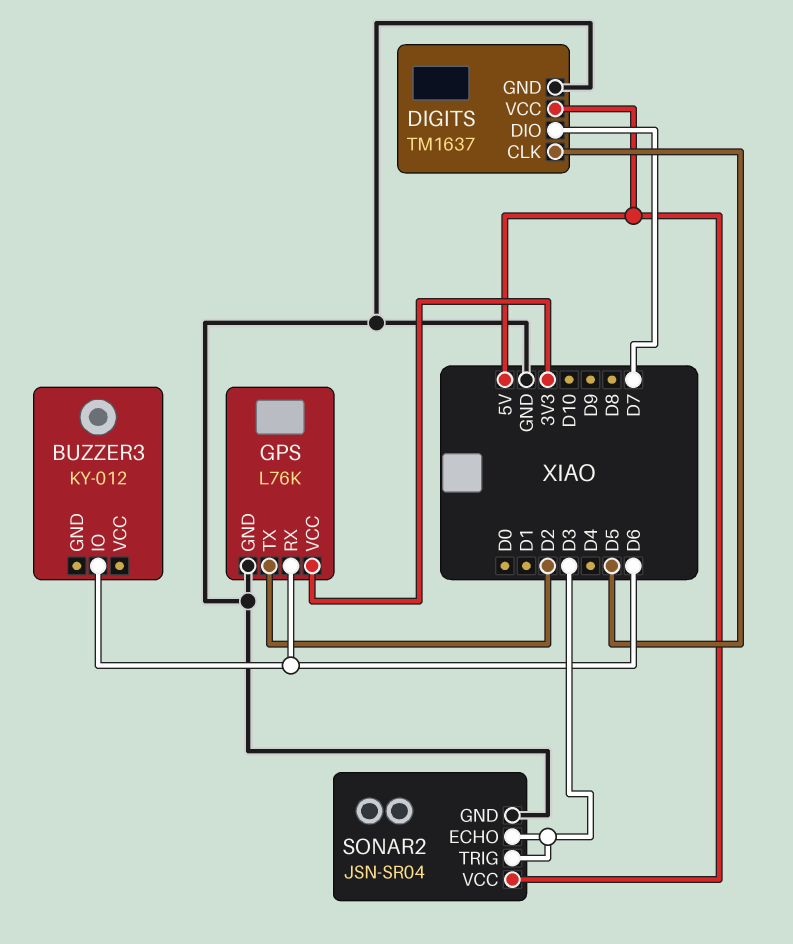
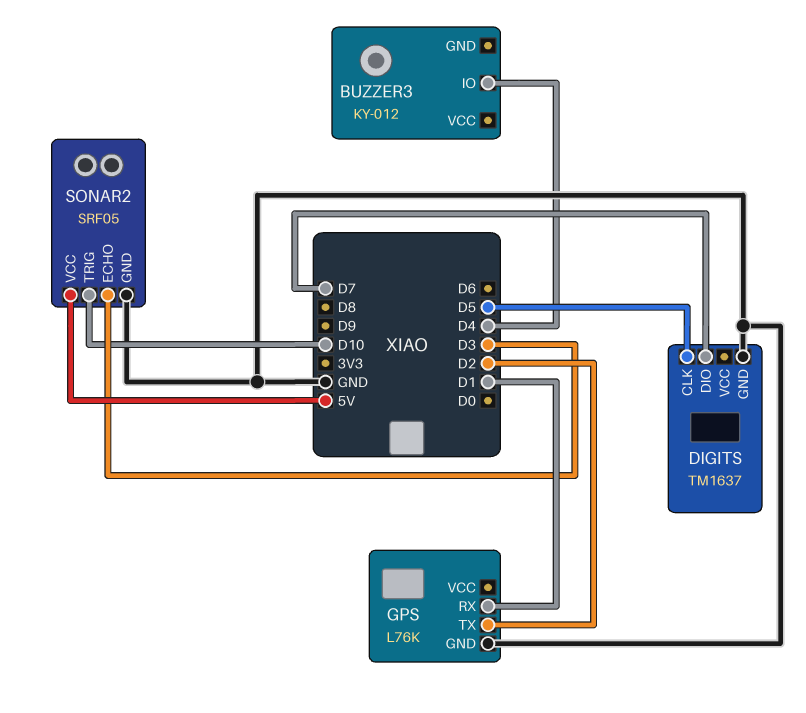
BUZZER3 pin IO: D6 -> D4
DIGITS pin VCC: 5V -> none
GPS pin RX: D6 -> D1
GPS pin VCC: 3V3 -> none
SONAR2: JSN-SR04 -> SRF05
SONAR2 pin TRIG: D3 -> D10

